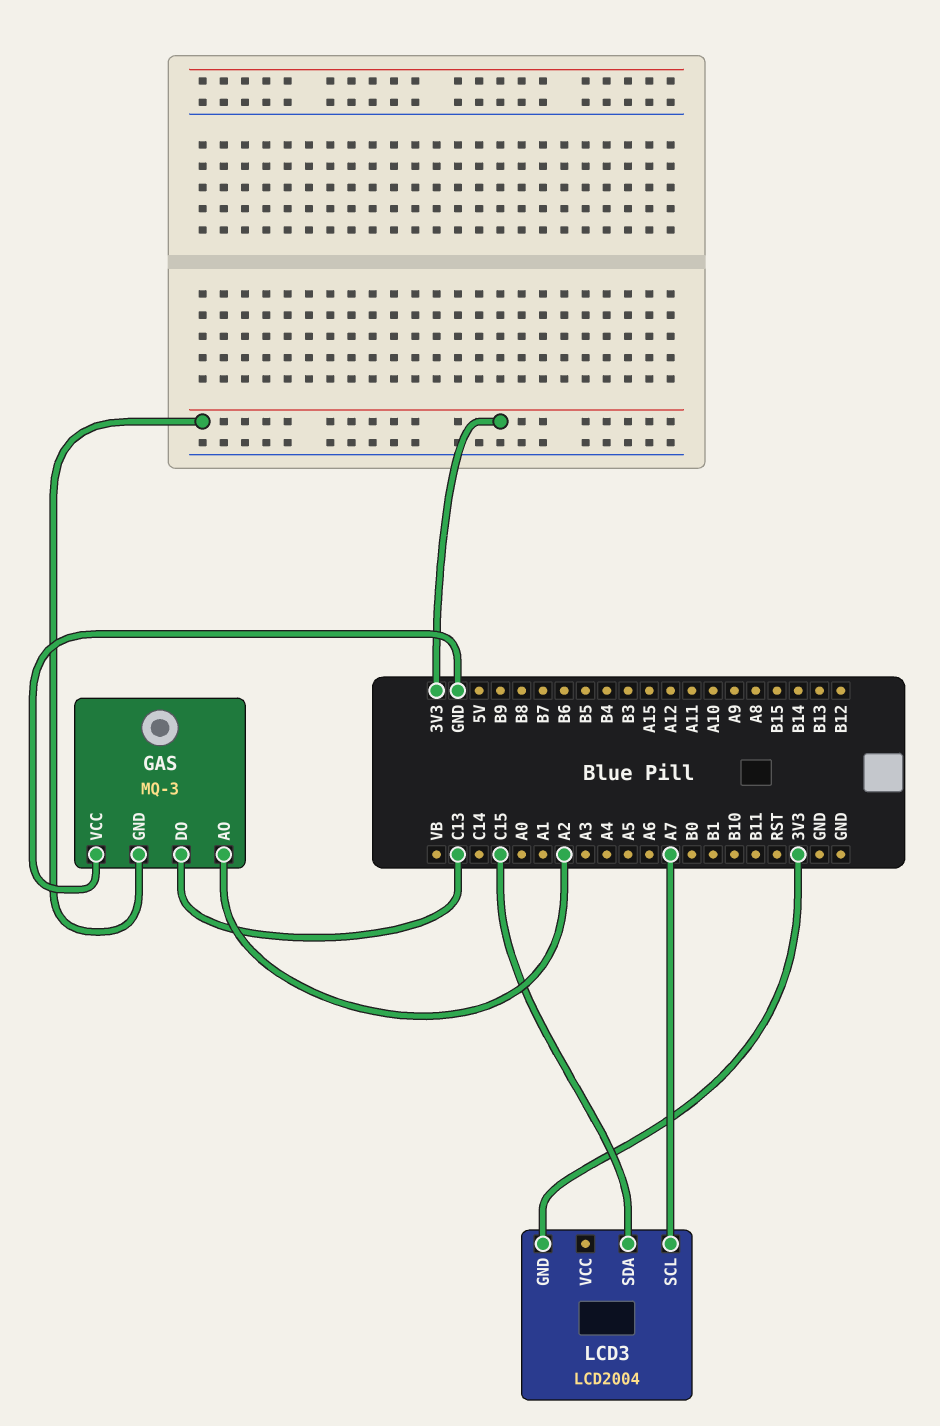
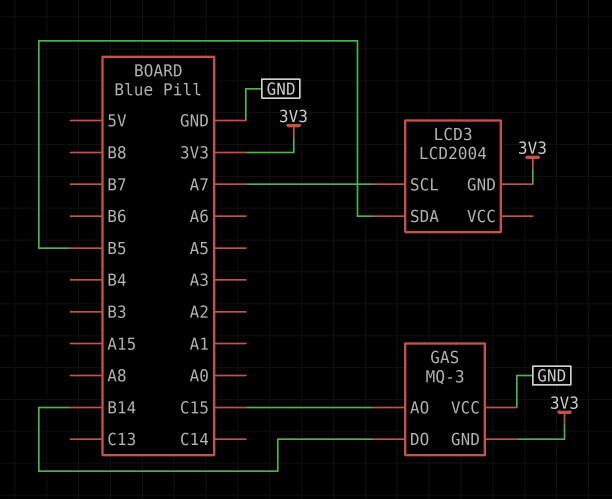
GAS pin AO: A2 -> C15
GAS pin DO: C13 -> B14
LCD3 pin SDA: C15 -> B5

